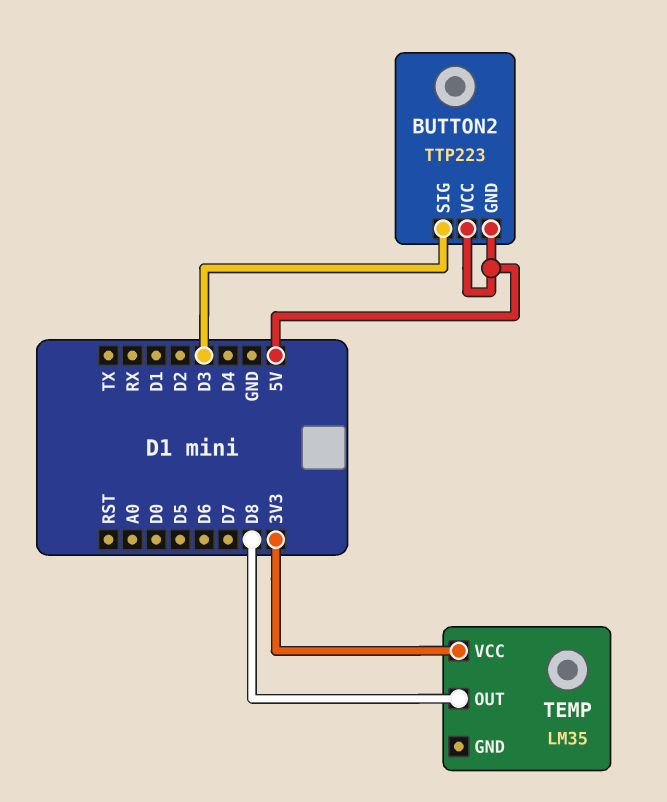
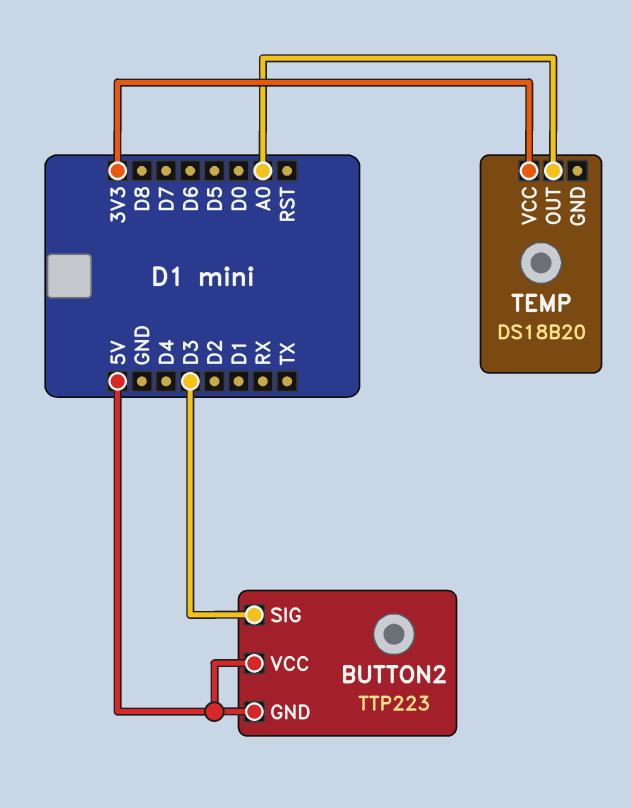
TEMP: LM35 -> DS18B20
TEMP pin OUT: D8 -> A0

